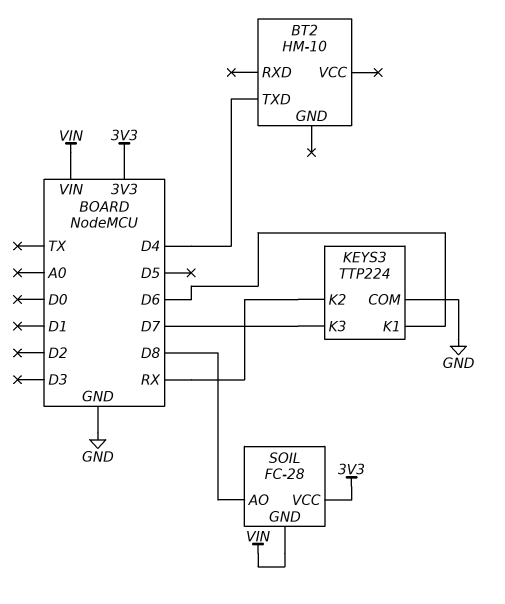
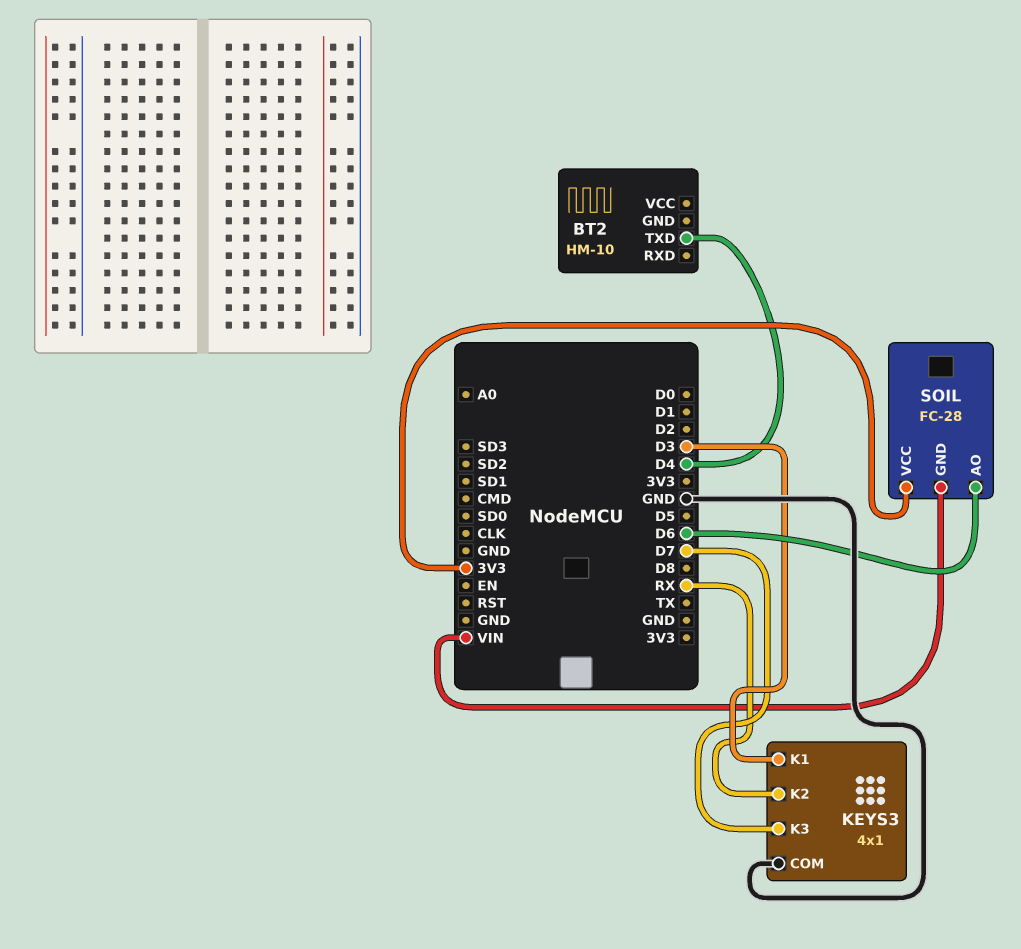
KEYS3: TTP224 -> 4x1
KEYS3 pin K1: D6 -> D3
SOIL pin AO: D8 -> D6

